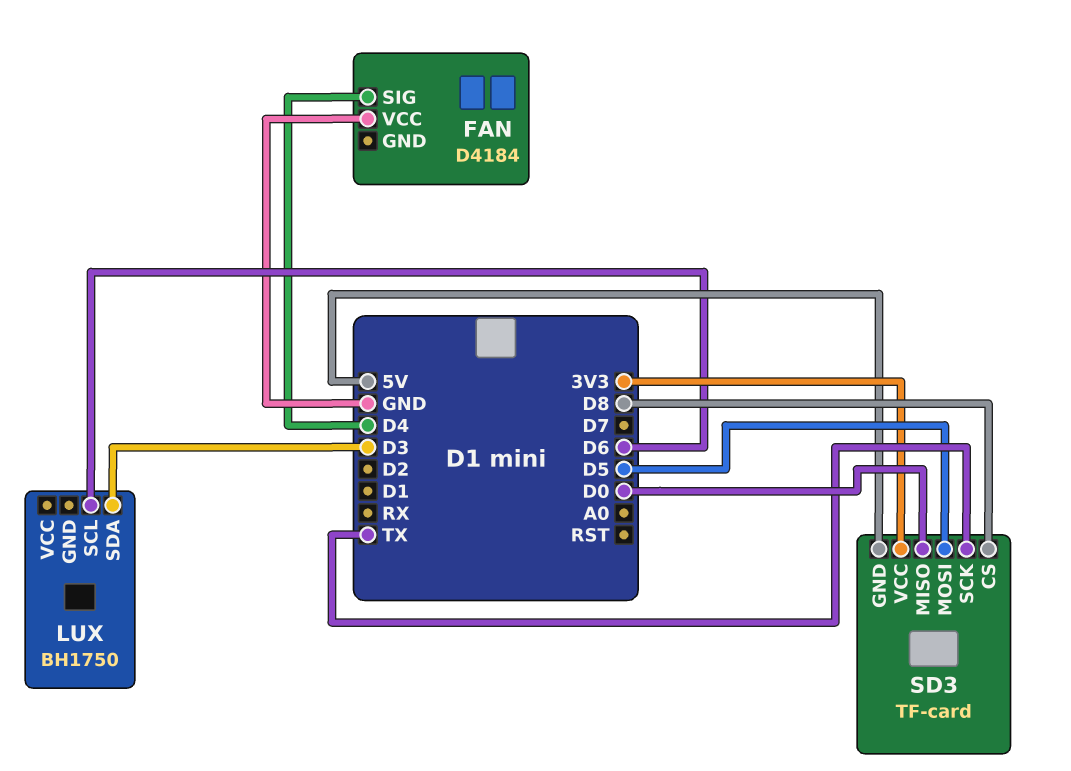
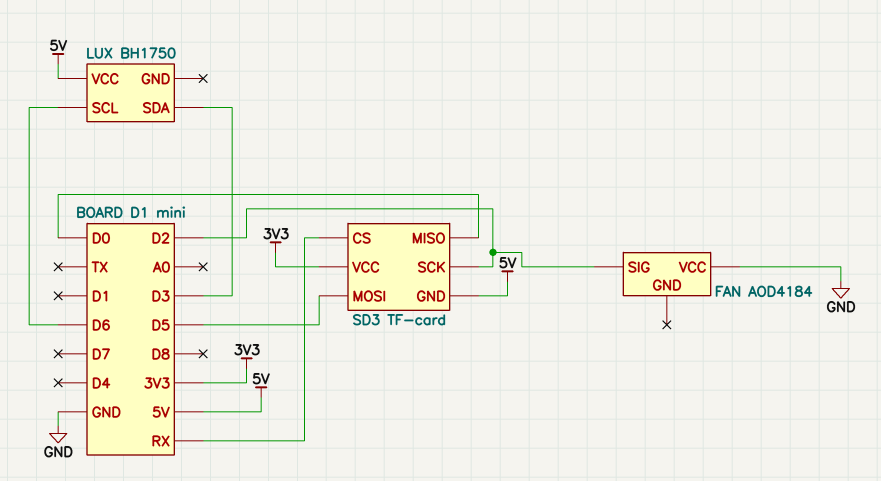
FAN: D4184 -> AOD4184
FAN pin SIG: D4 -> D2
LUX pin VCC: none -> 5V
SD3 pin CS: D8 -> RX
SD3 pin SCK: TX -> D2

